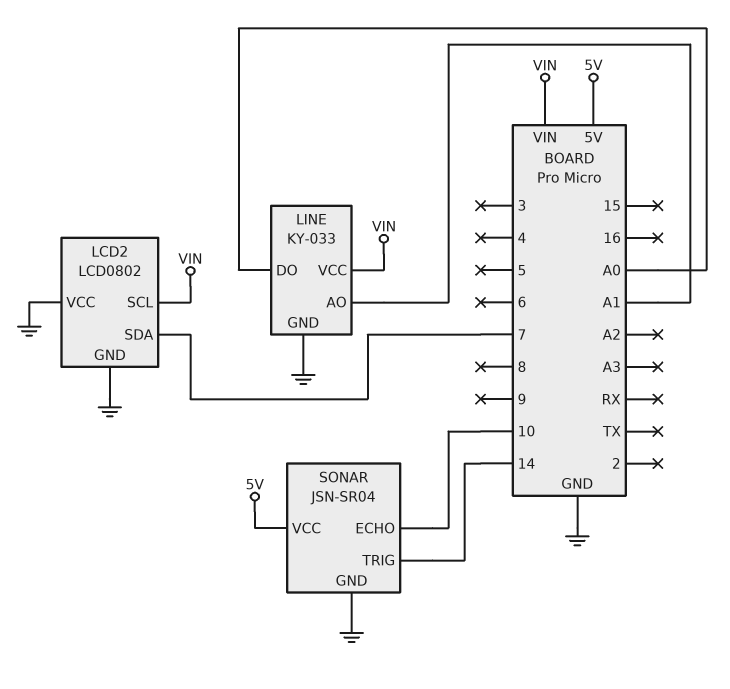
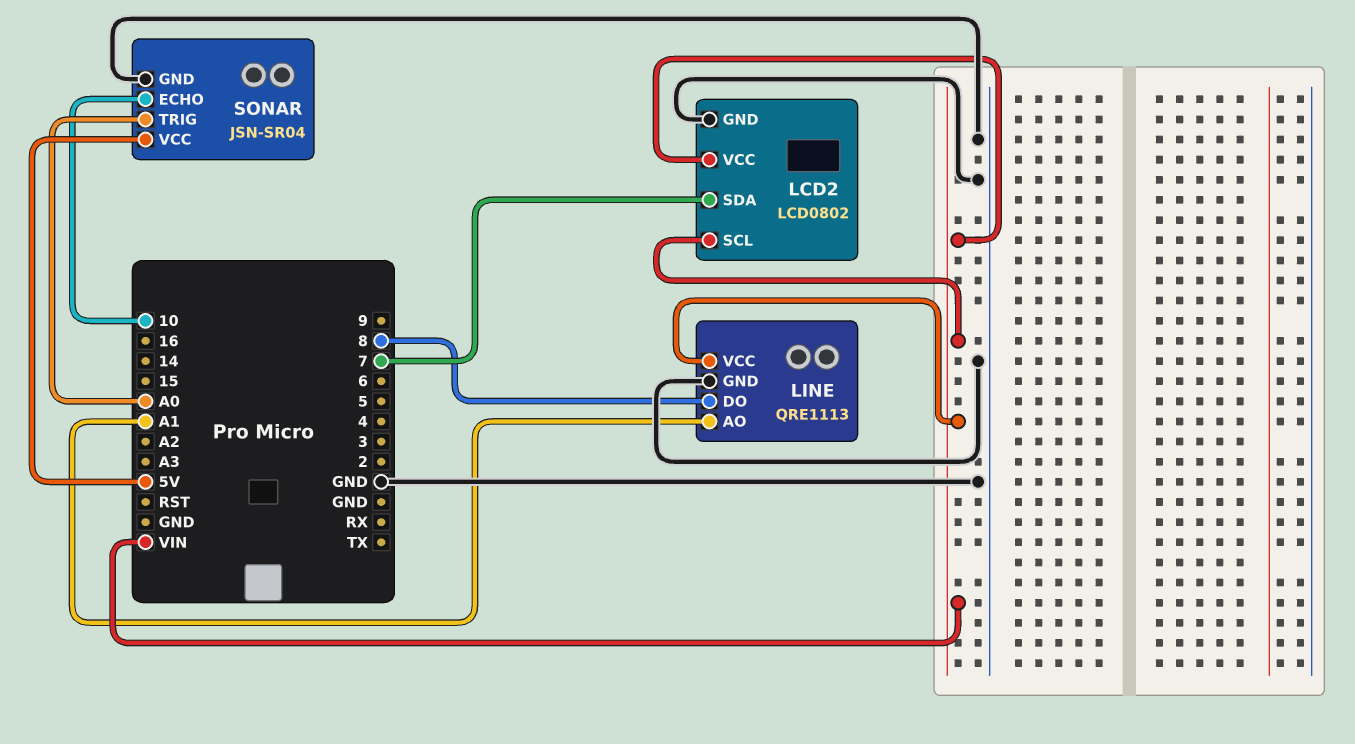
LCD2 pin VCC: GND -> VIN
LINE: KY-033 -> QRE1113
LINE pin DO: A0 -> 8
SONAR pin TRIG: 14 -> A0

